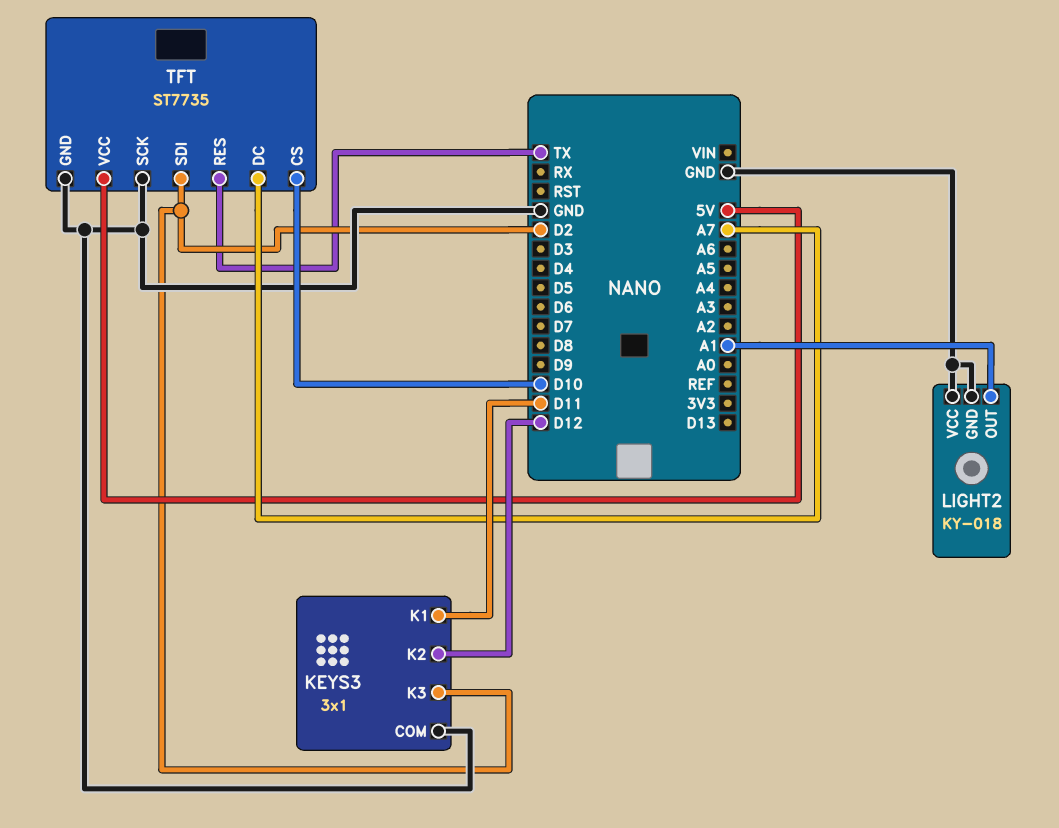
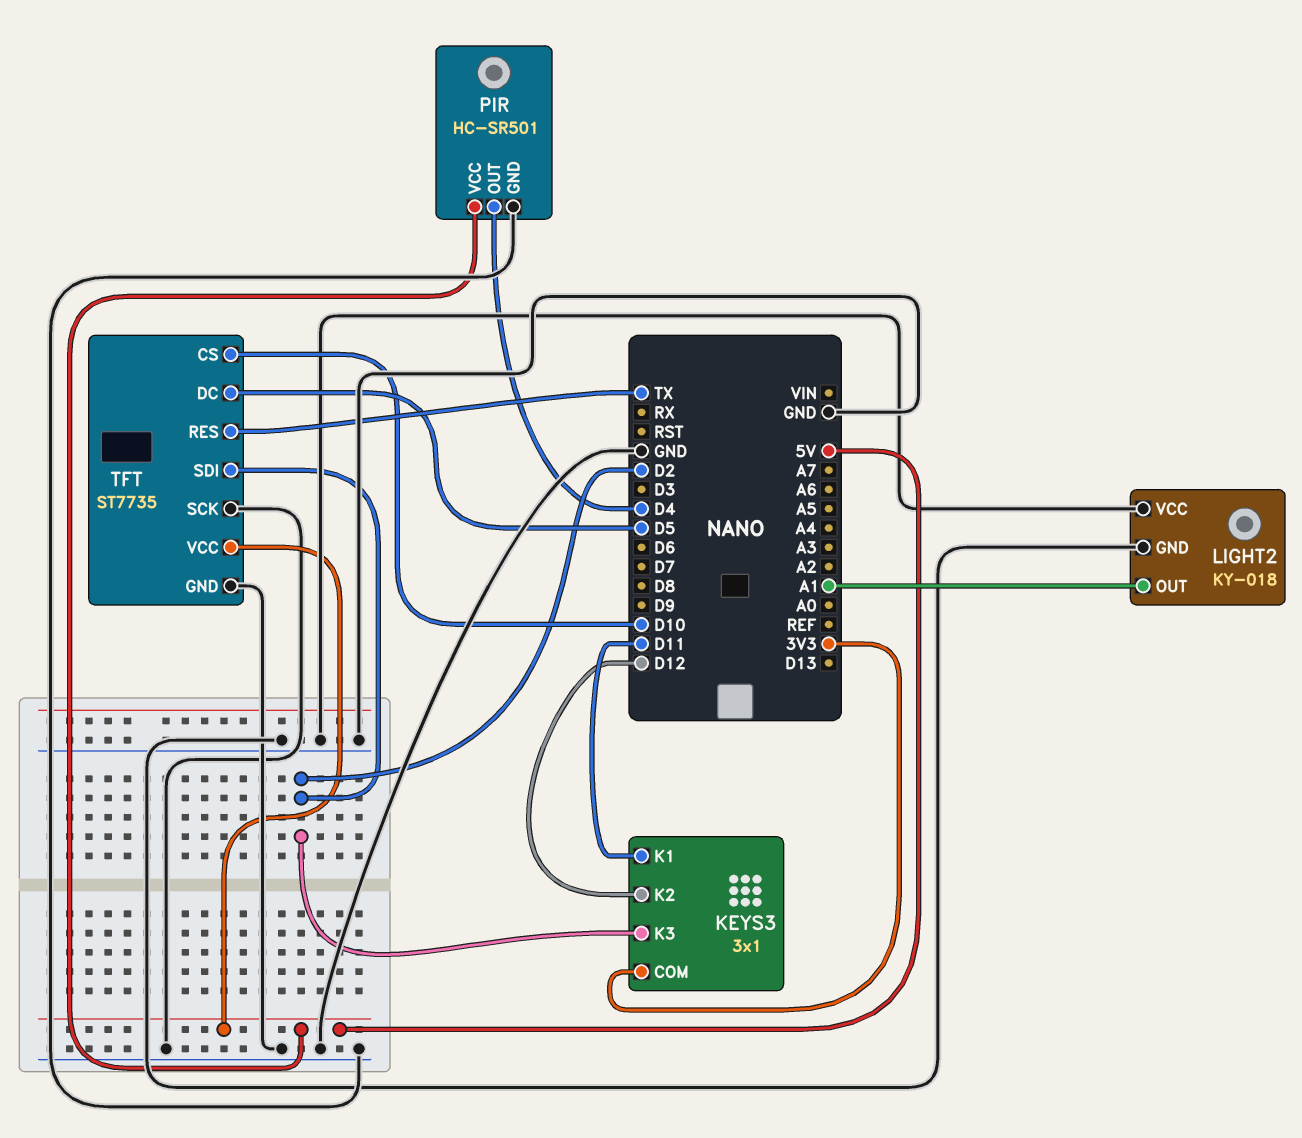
KEYS3 pin COM: GND -> 3V3
PIR: none -> HC-SR501
PIR pin GND: none -> GND
PIR pin OUT: none -> D4
PIR pin VCC: none -> 5V
TFT pin DC: A7 -> D5

